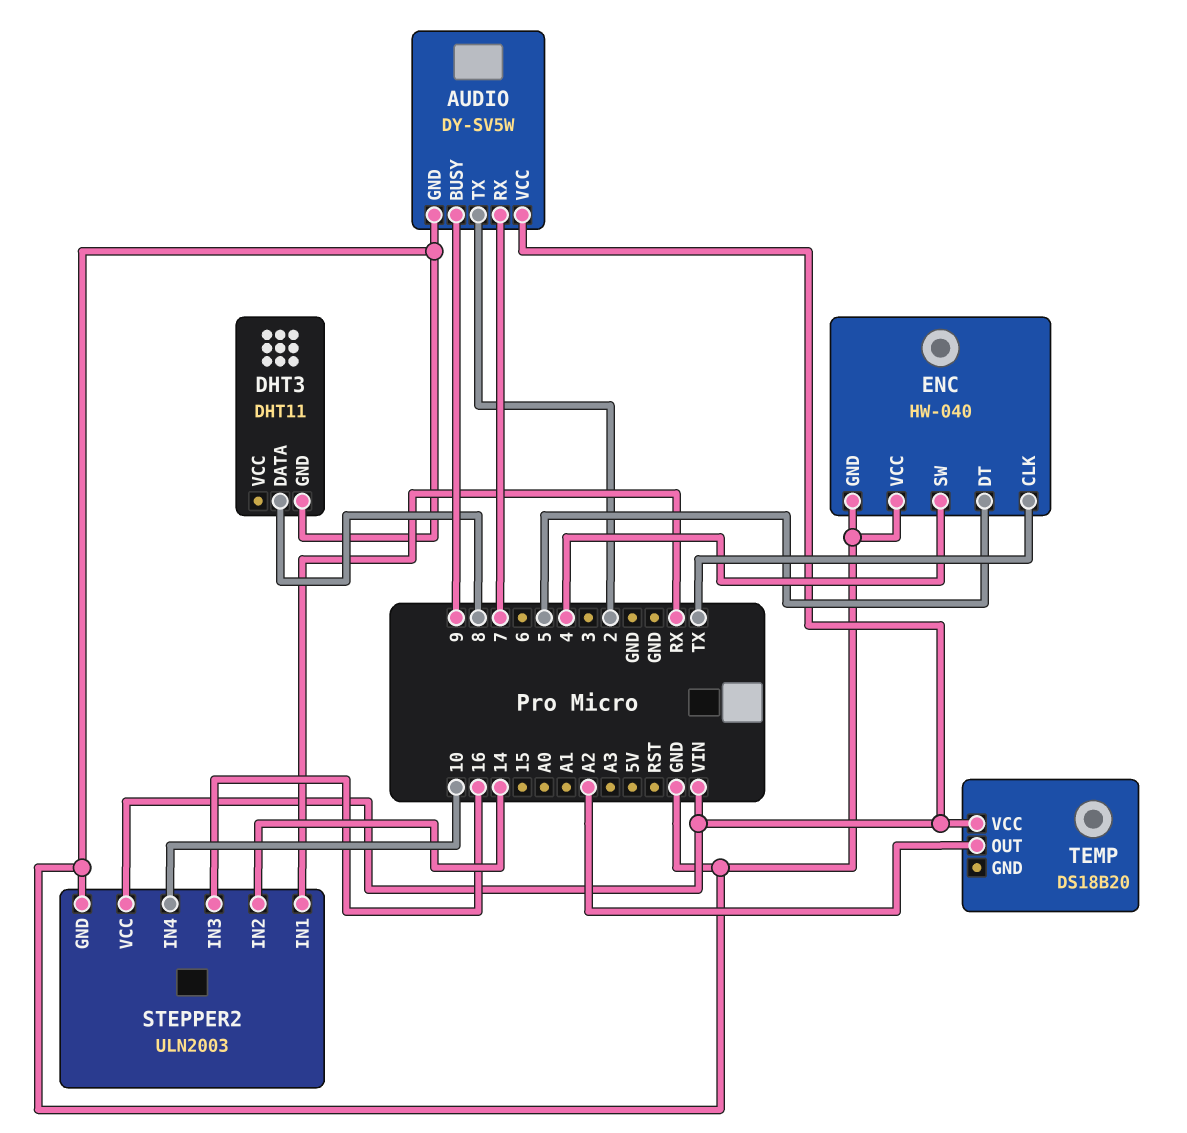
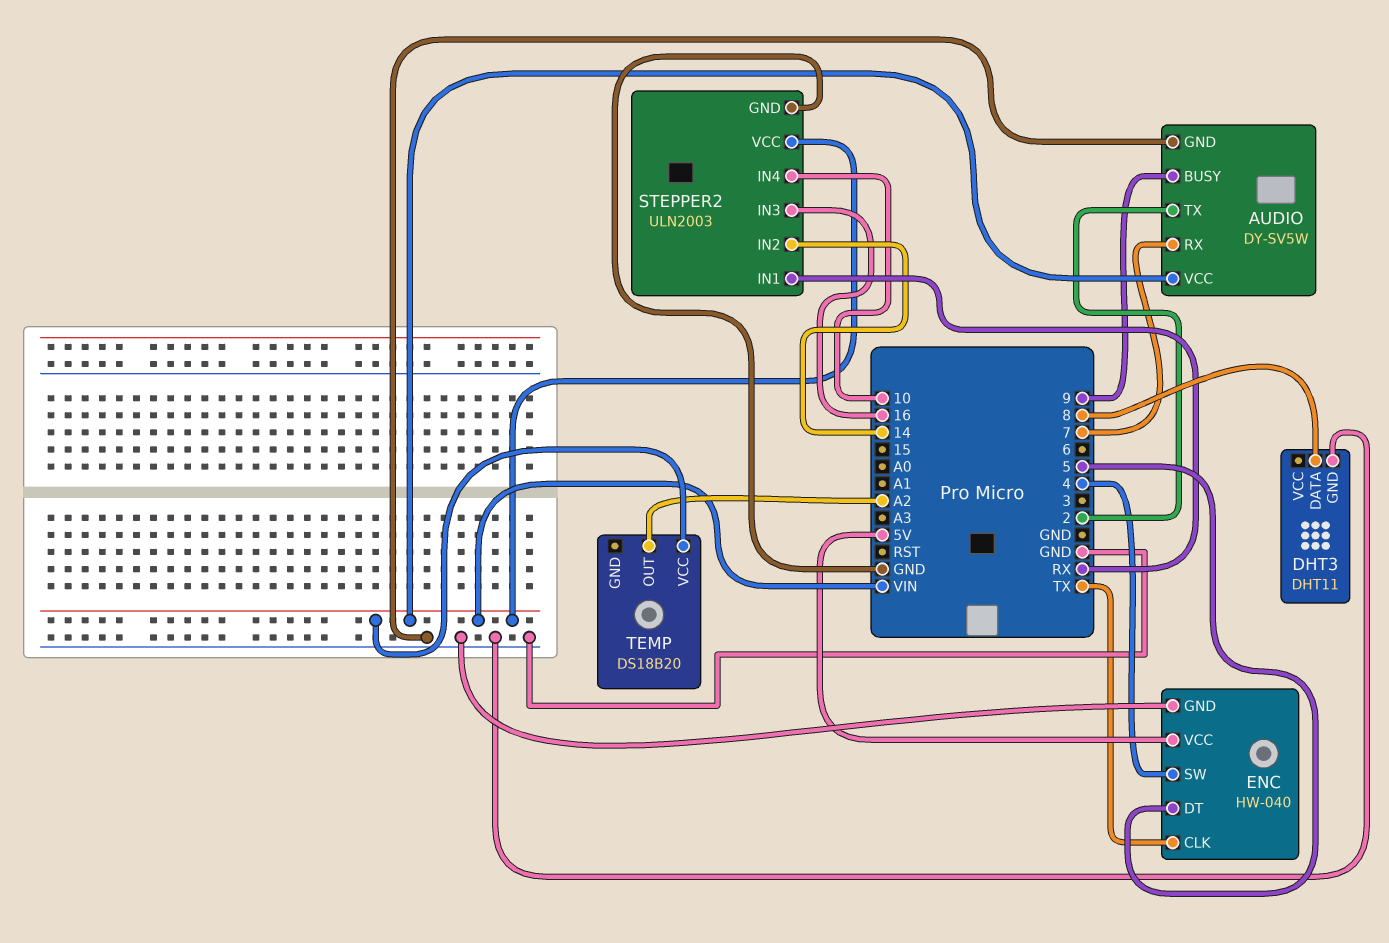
ENC pin VCC: GND -> 5V

